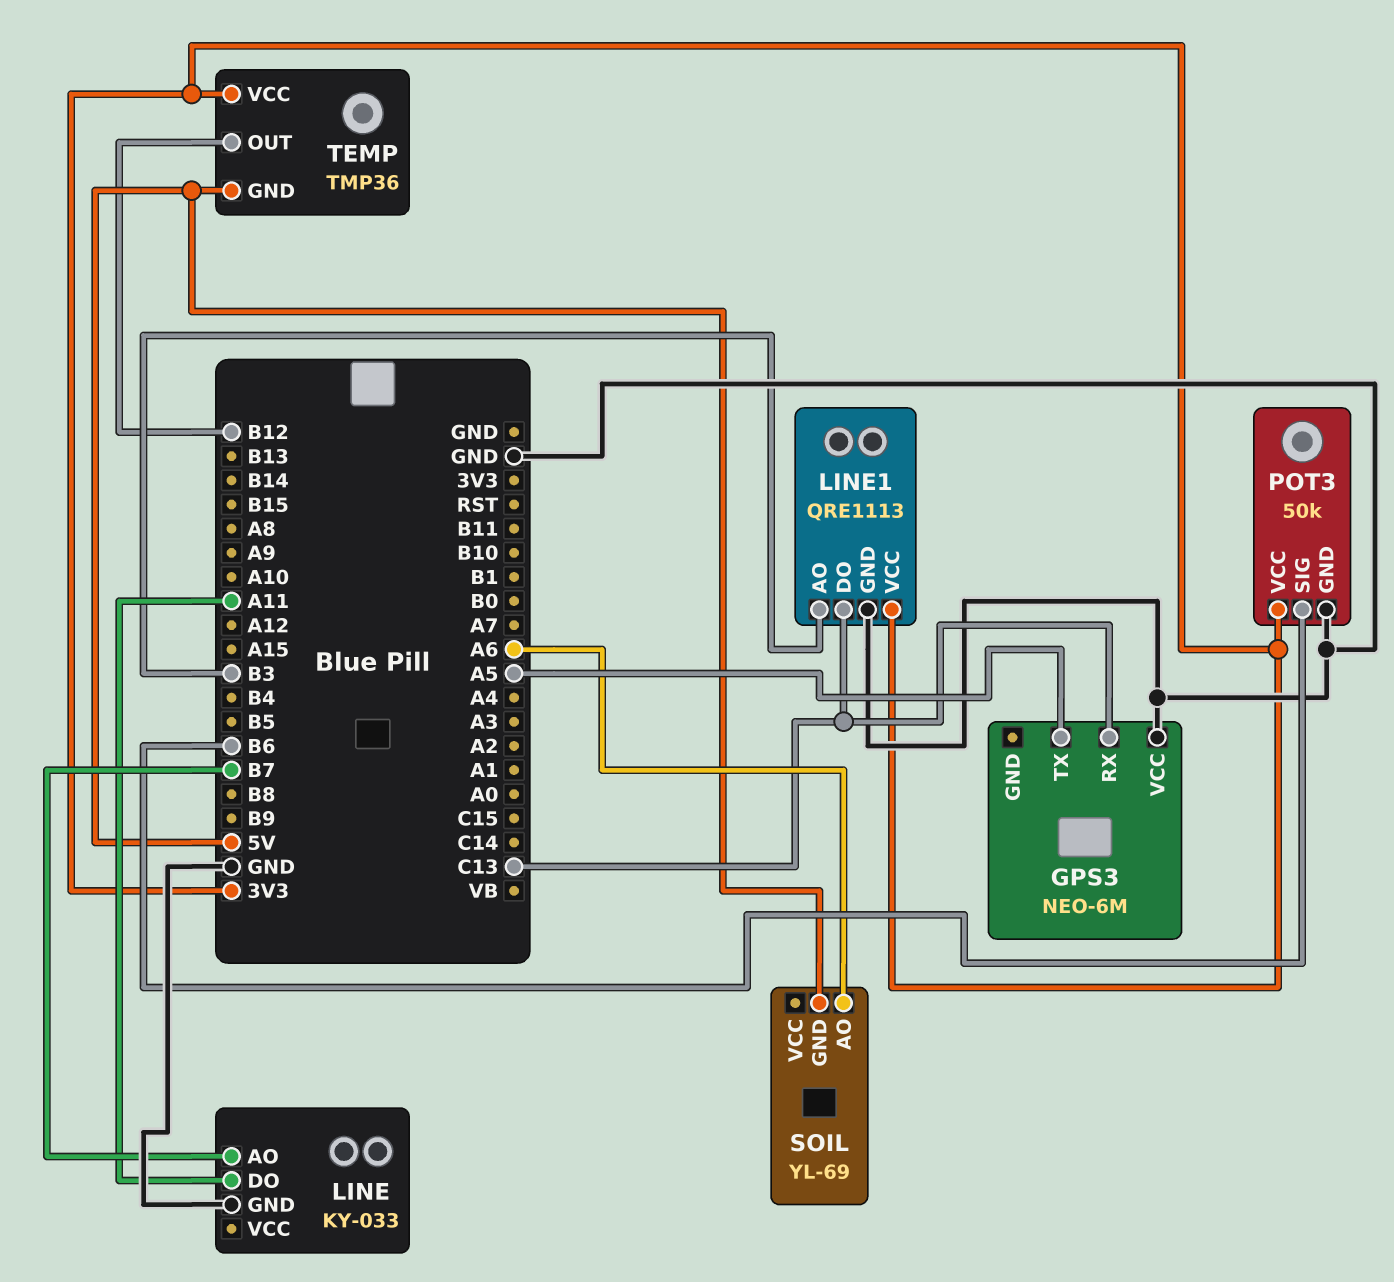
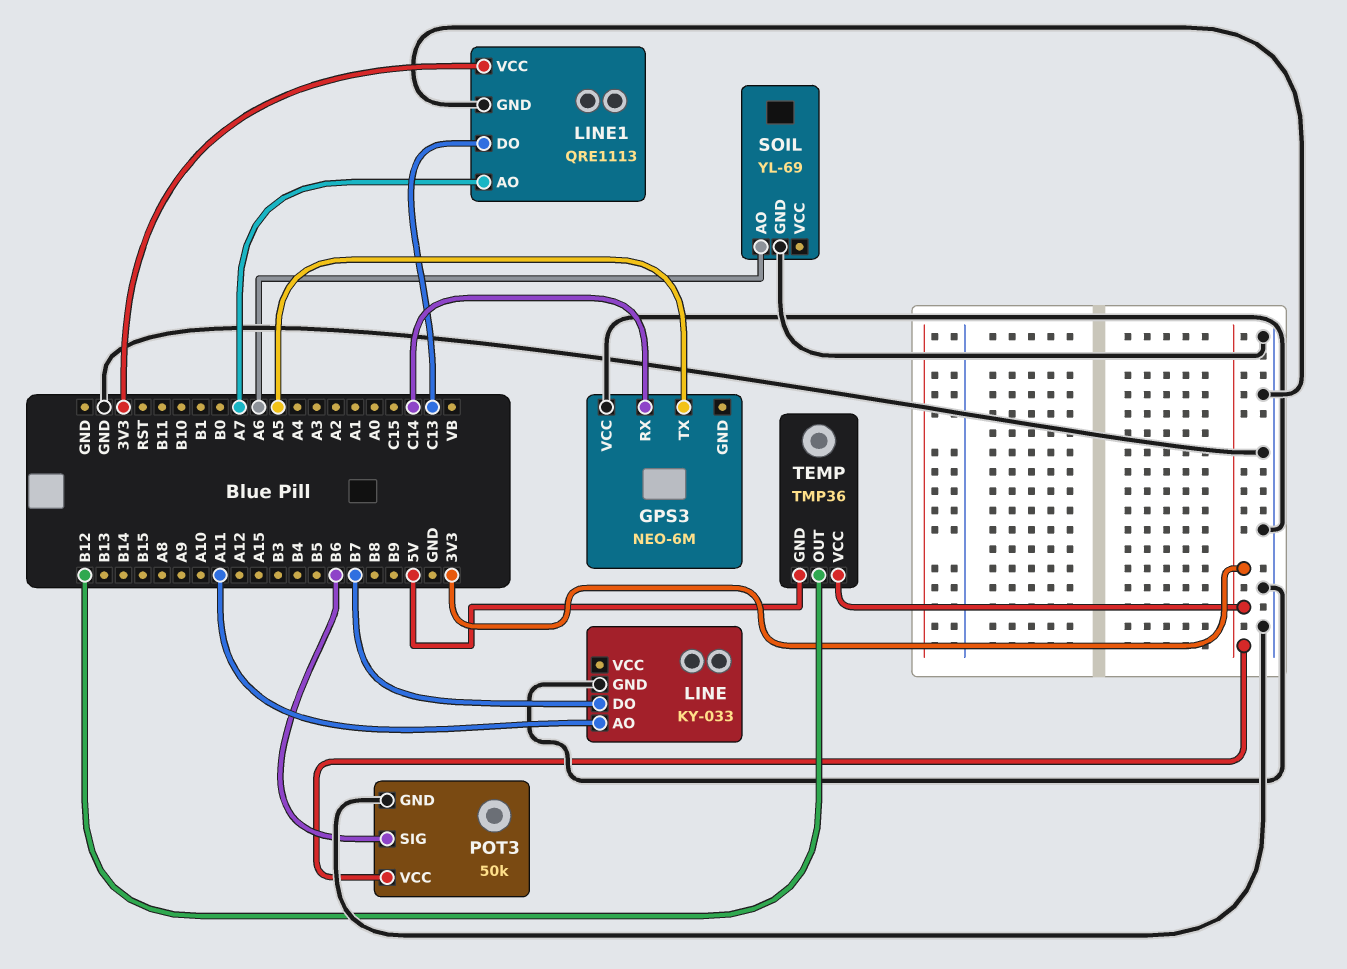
GPS3 pin RX: C13 -> C14
LINE pin AO: B7 -> A11
LINE pin DO: A11 -> B7
LINE1 pin AO: B3 -> A7
SOIL pin GND: 5V -> GND

